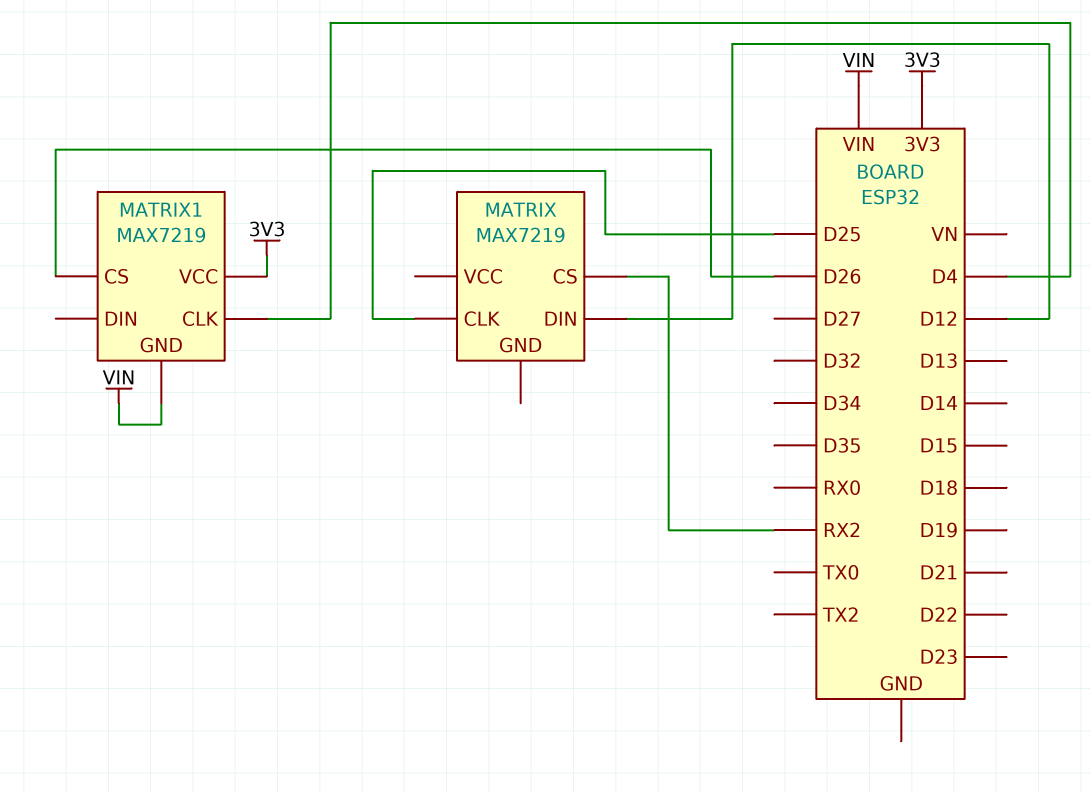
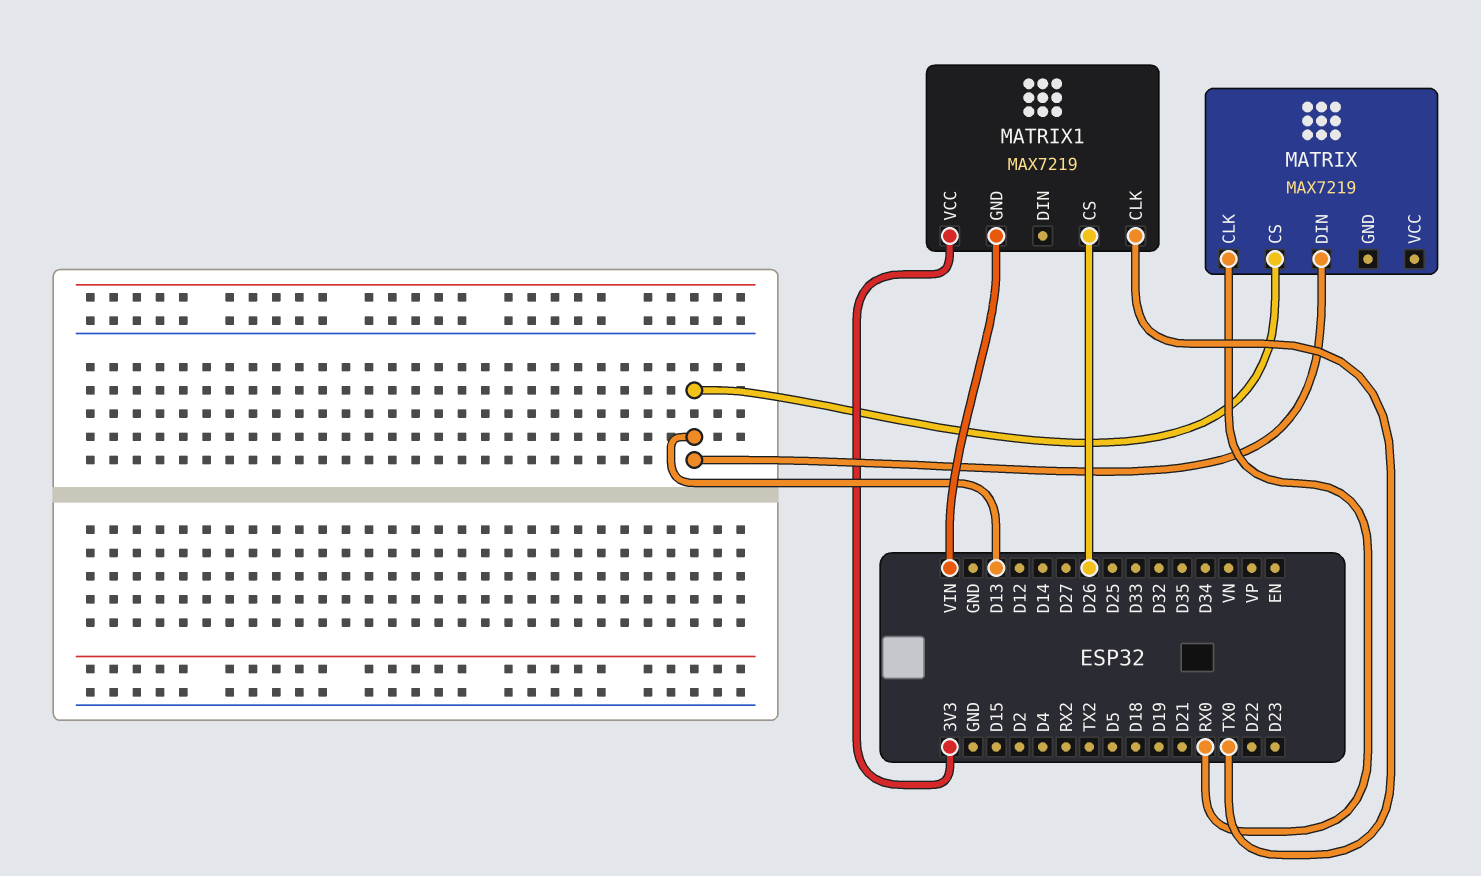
MATRIX pin CLK: D25 -> RX0
MATRIX pin CS: RX2 -> D13
MATRIX pin DIN: D12 -> D13
MATRIX1 pin CLK: D4 -> TX0

